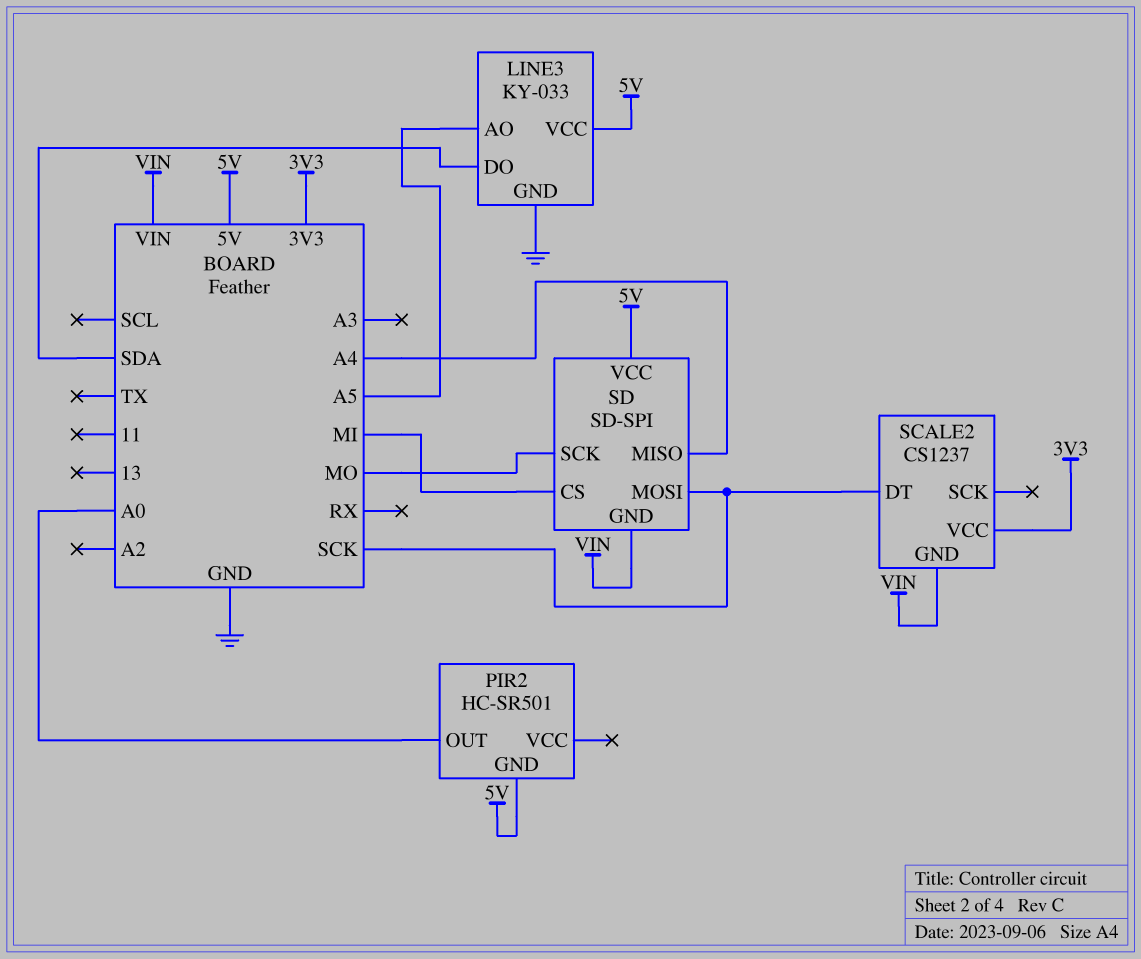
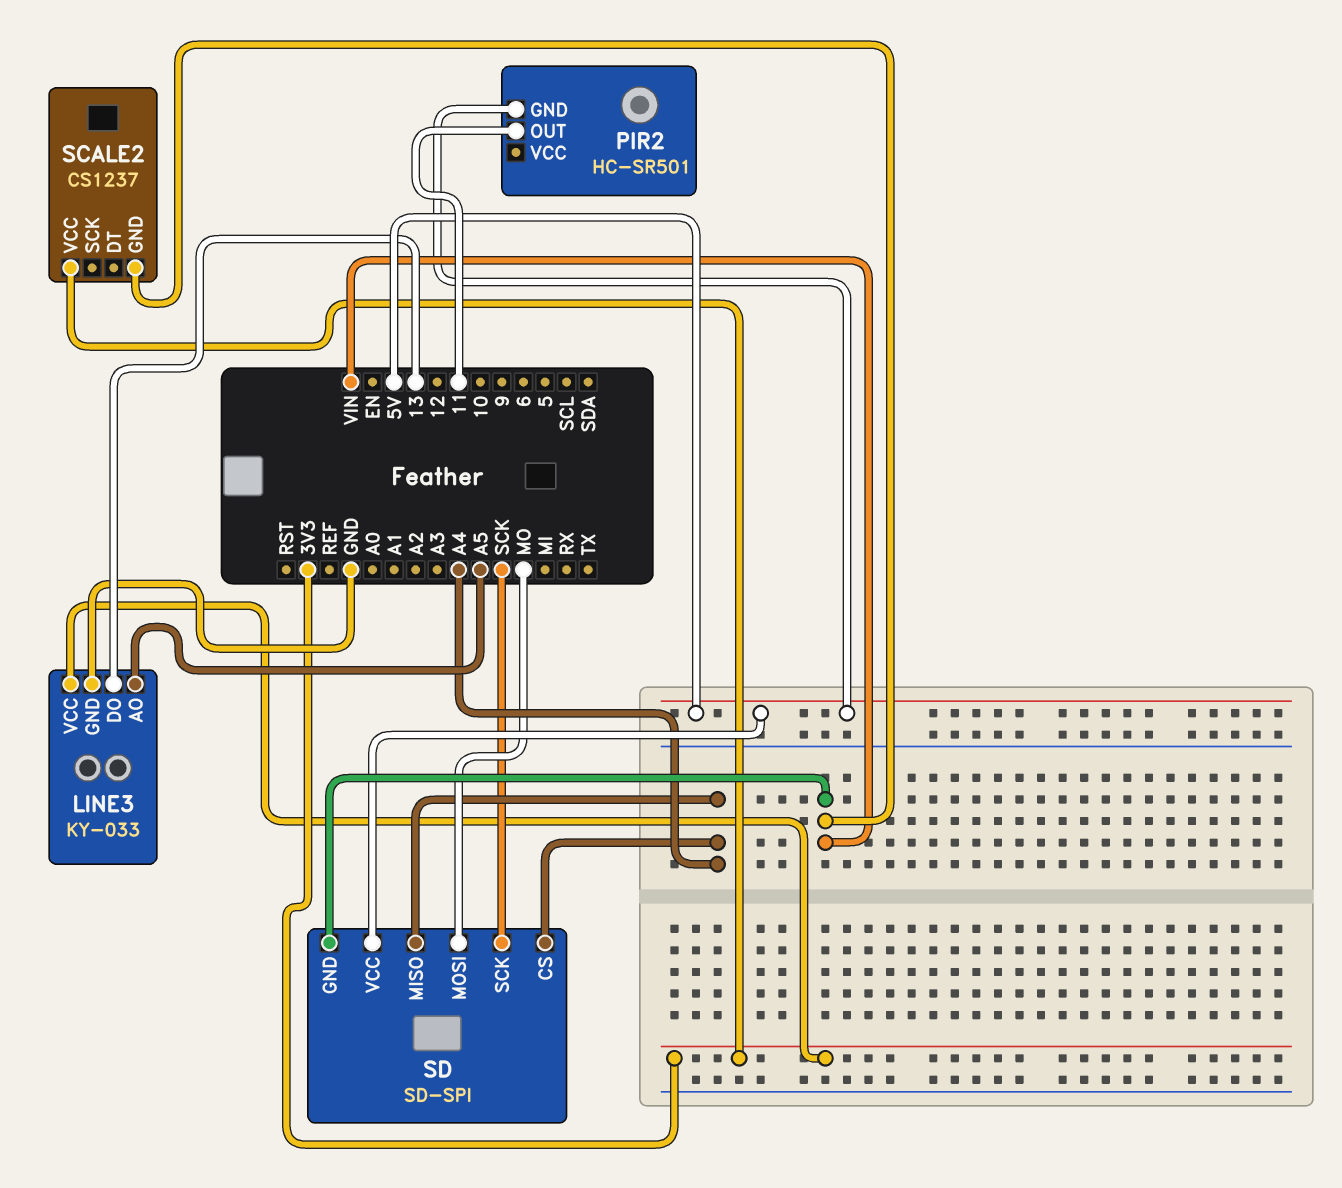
LINE3 pin DO: SDA -> 13
LINE3 pin VCC: 5V -> 3V3
PIR2 pin OUT: A0 -> 11
SCALE2 pin DT: SCK -> none
SD pin CS: MI -> A4
SD pin MOSI: SCK -> MO
SD pin SCK: MO -> SCK

